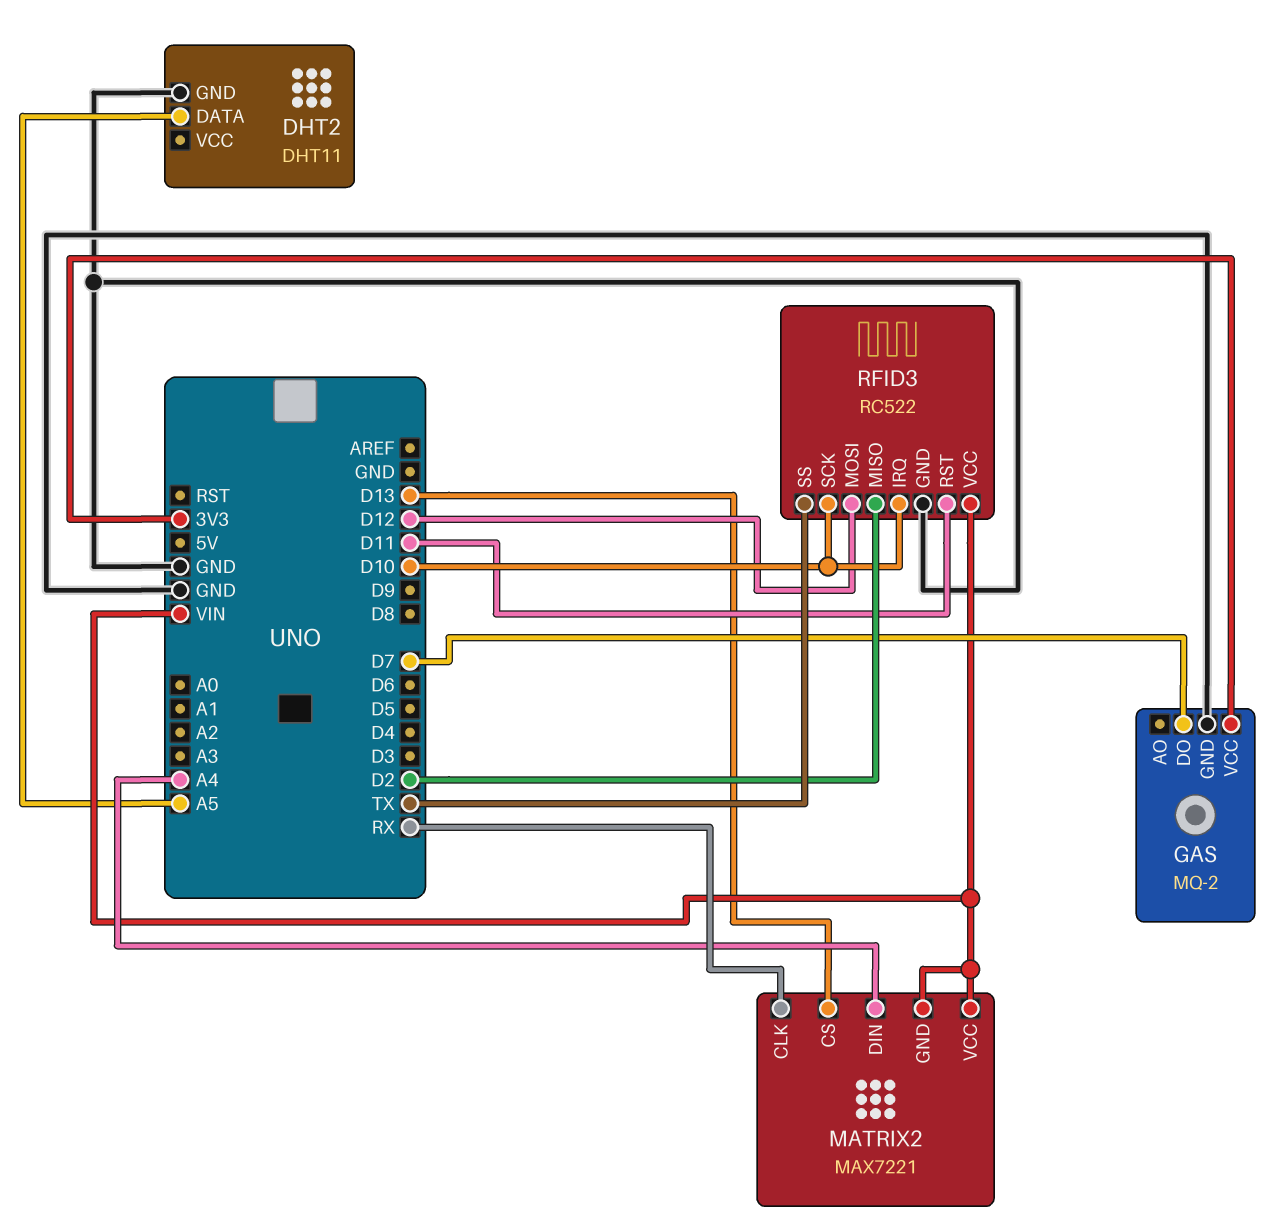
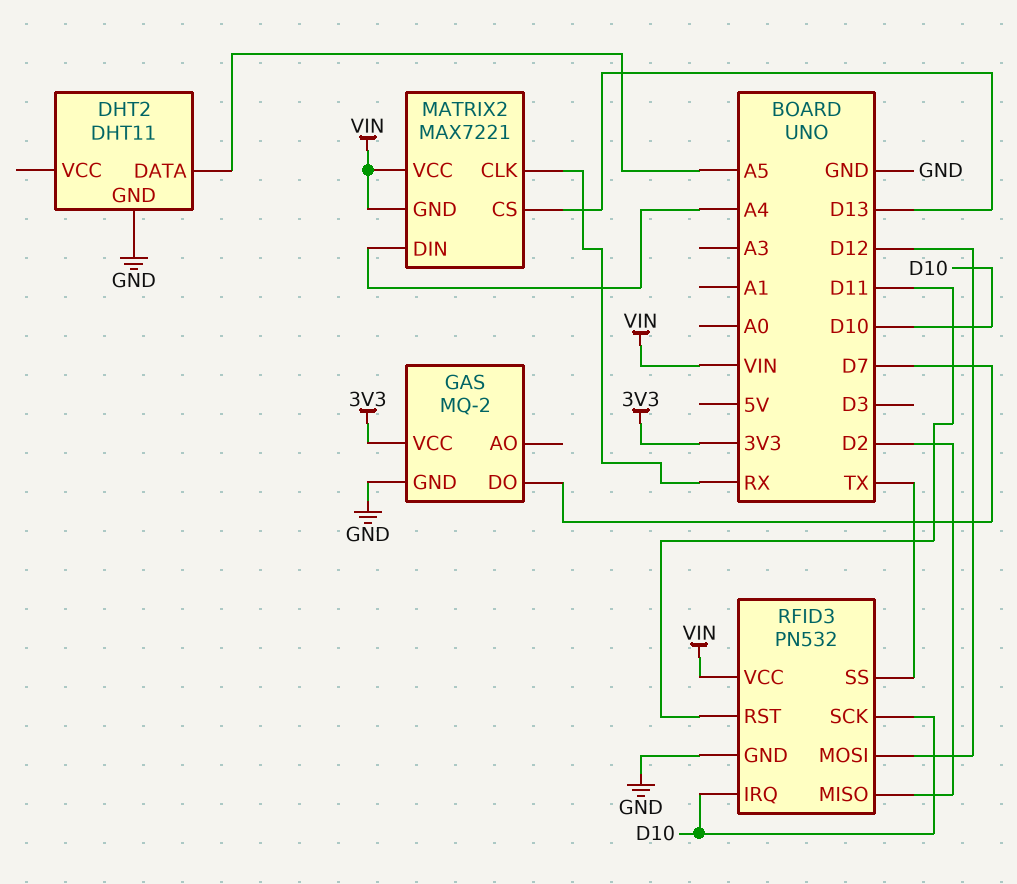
RFID3: RC522 -> PN532

